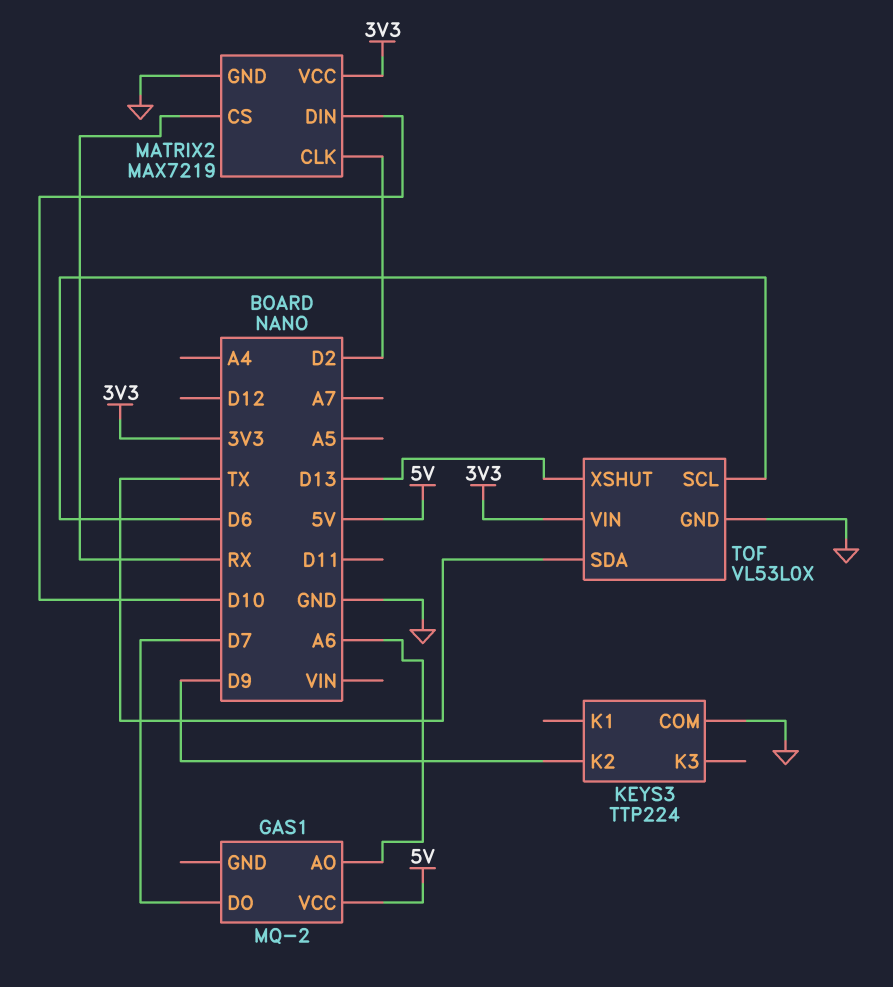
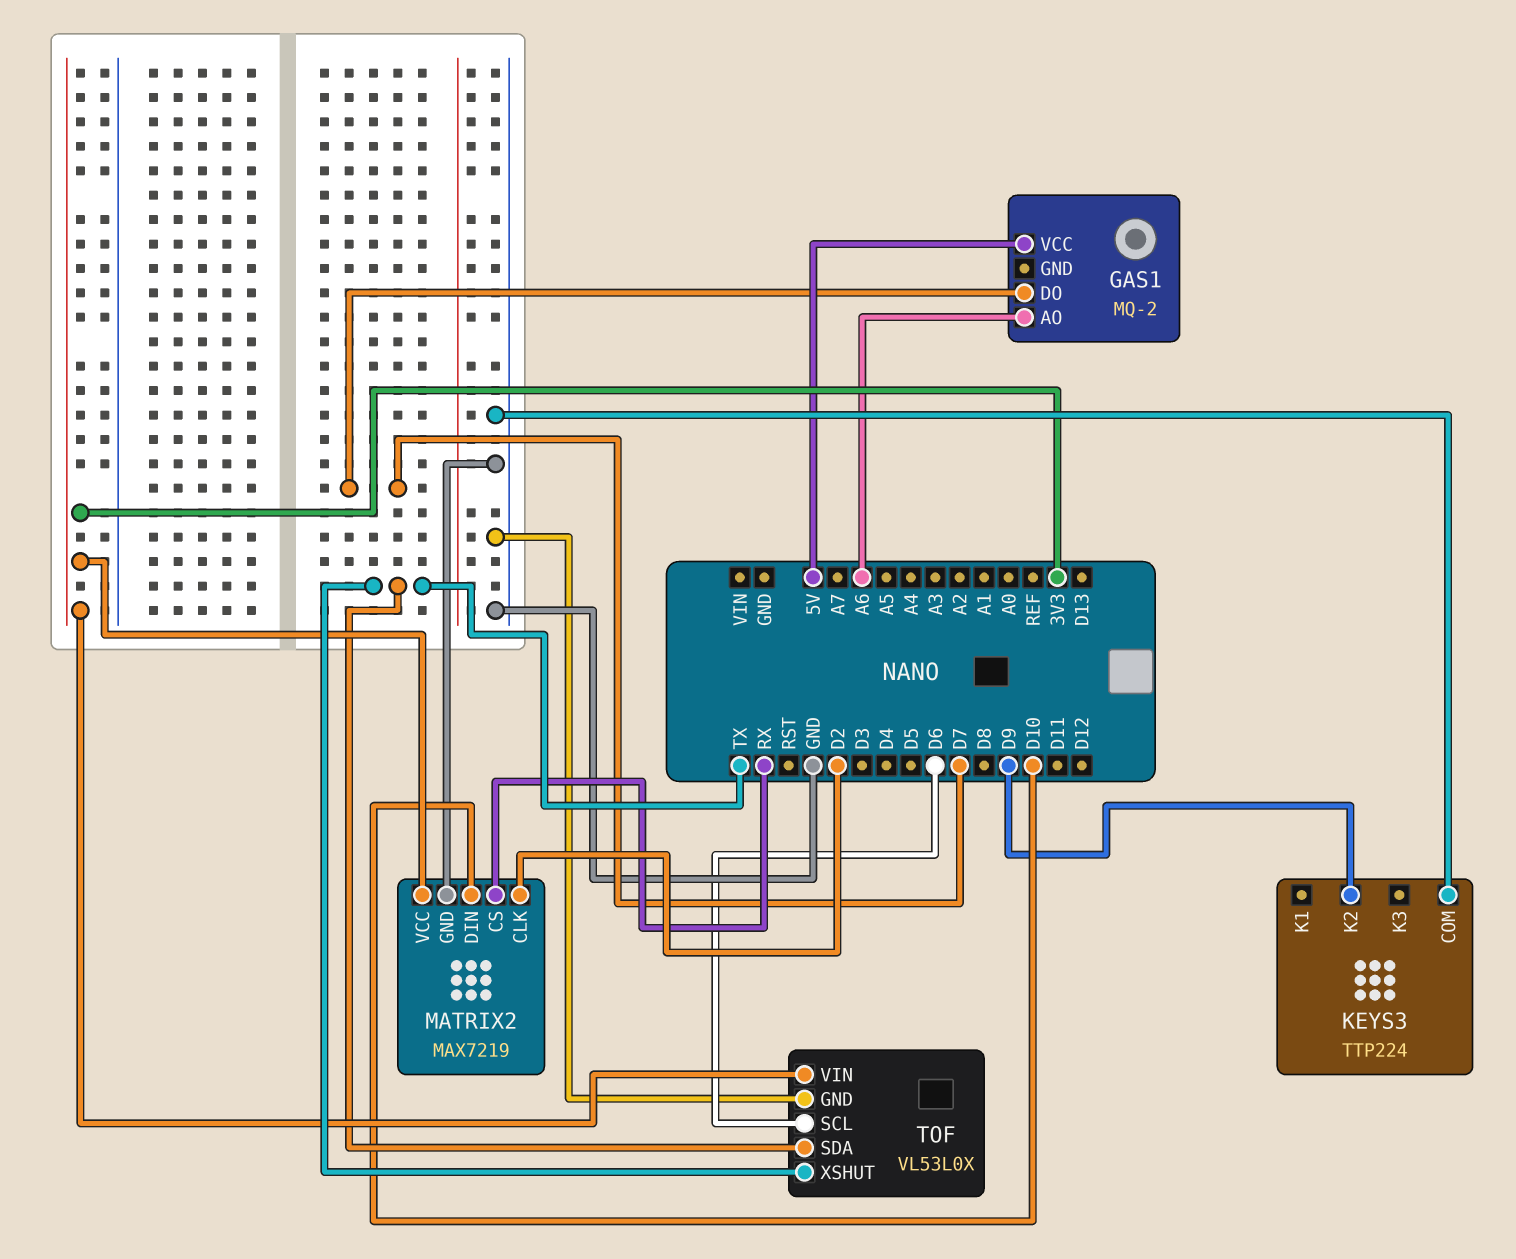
TOF pin XSHUT: D13 -> TX

